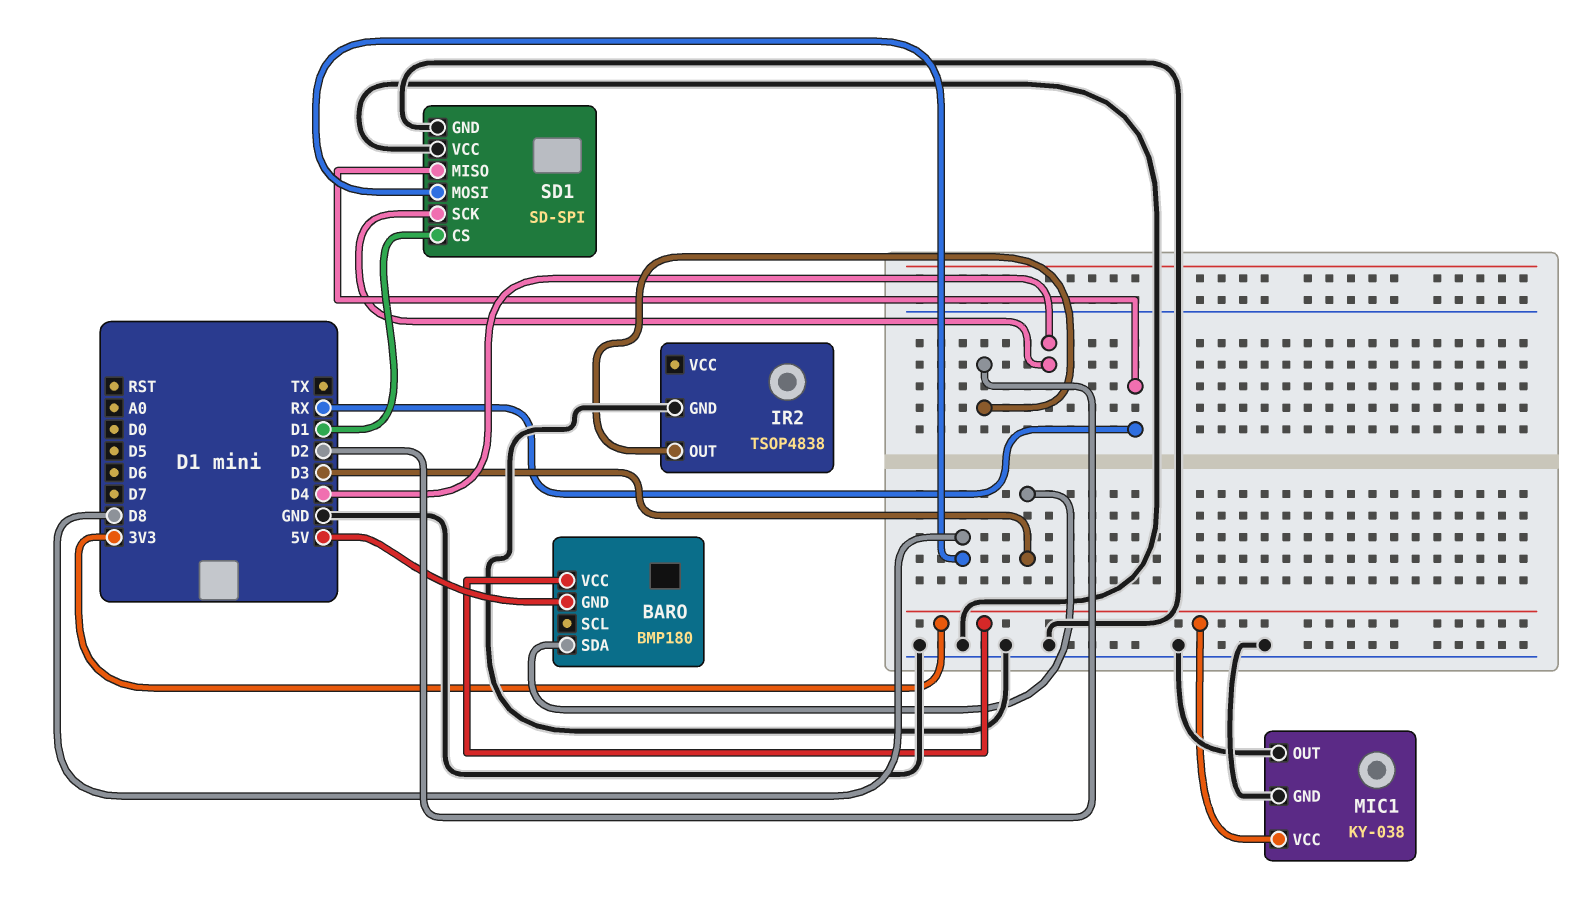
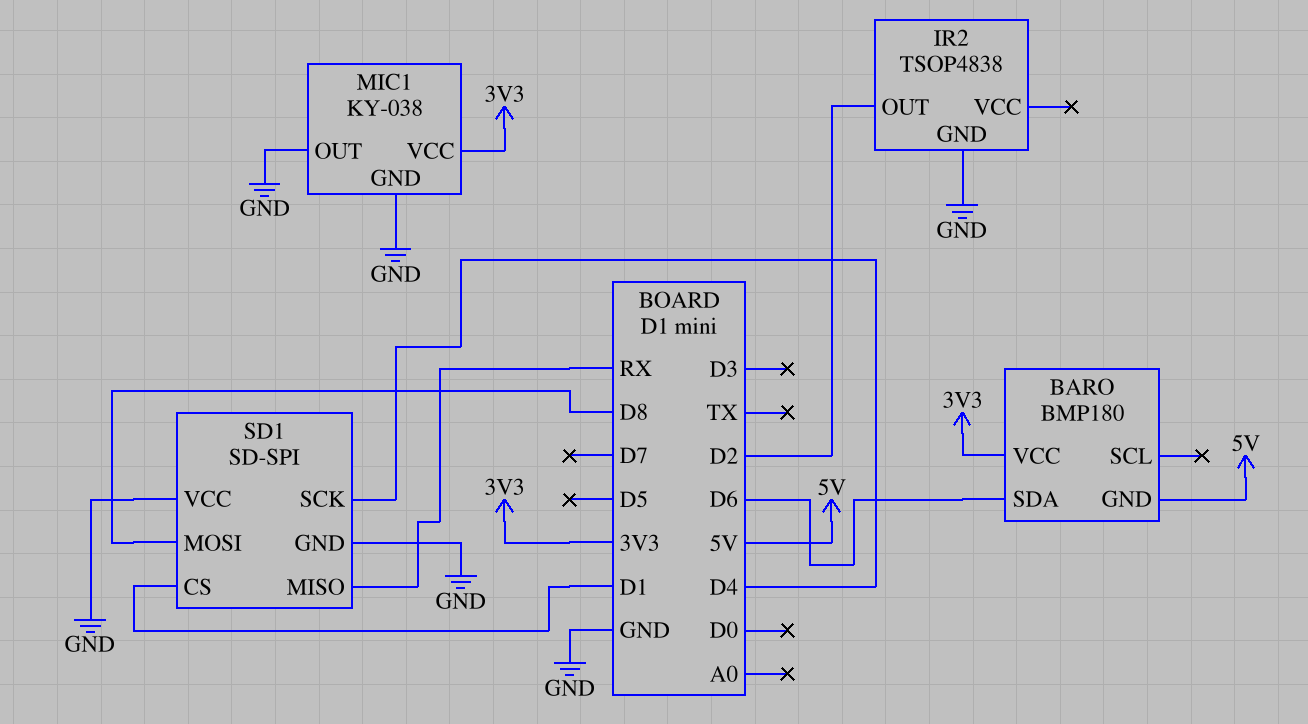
BARO pin SDA: D3 -> D6

